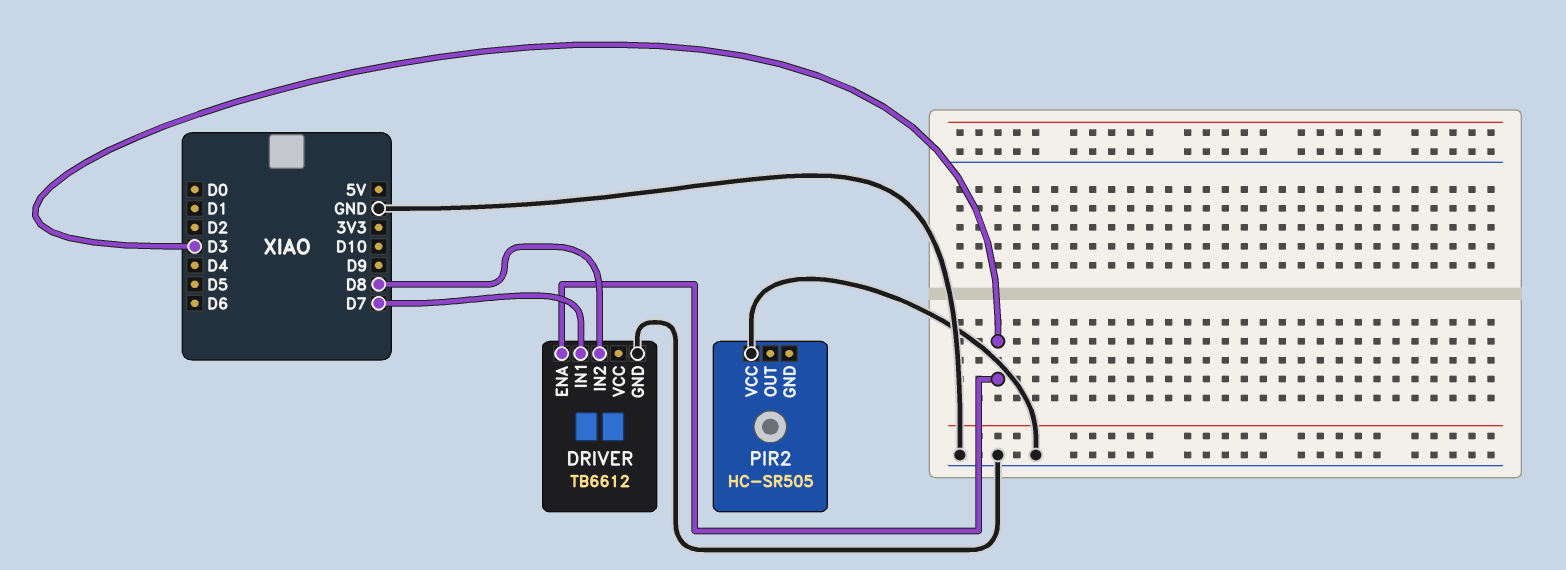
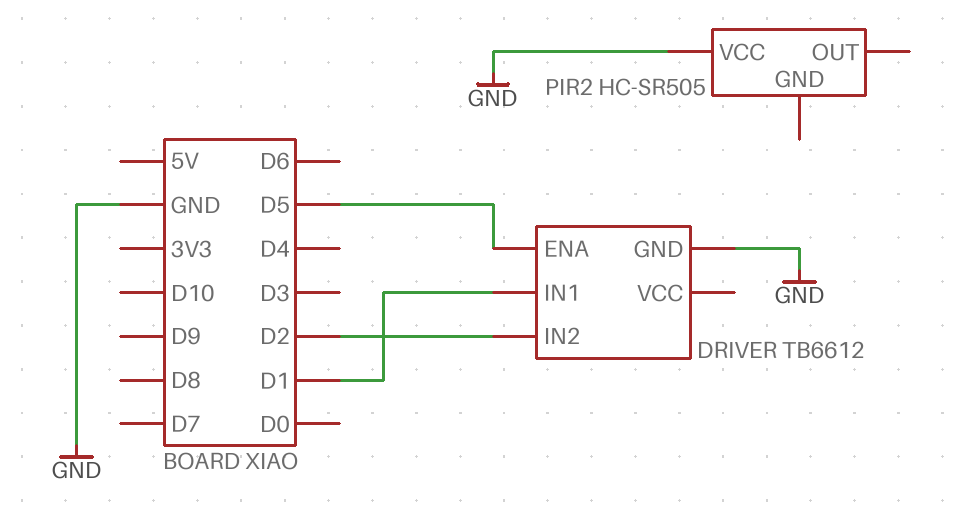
DRIVER pin ENA: D3 -> D5
DRIVER pin IN1: D7 -> D1
DRIVER pin IN2: D8 -> D2

